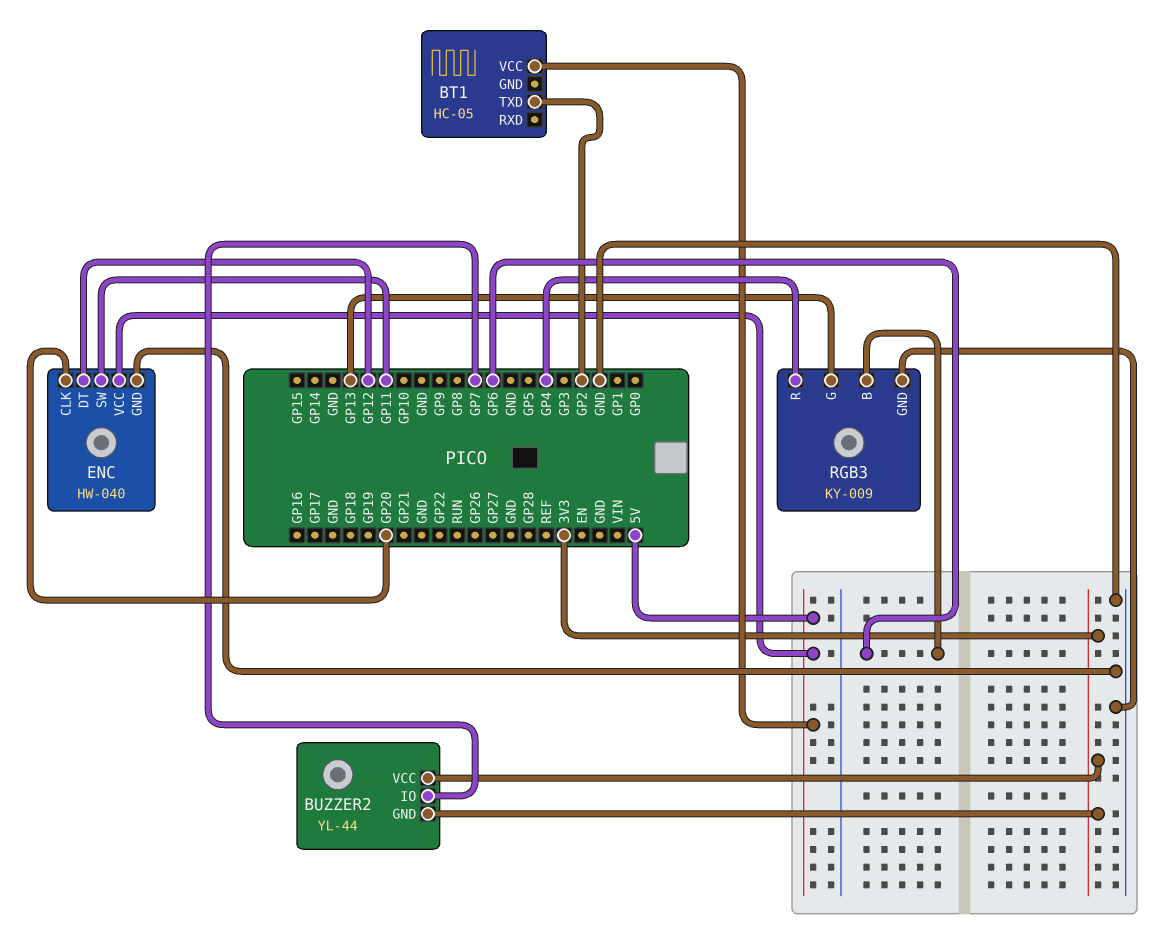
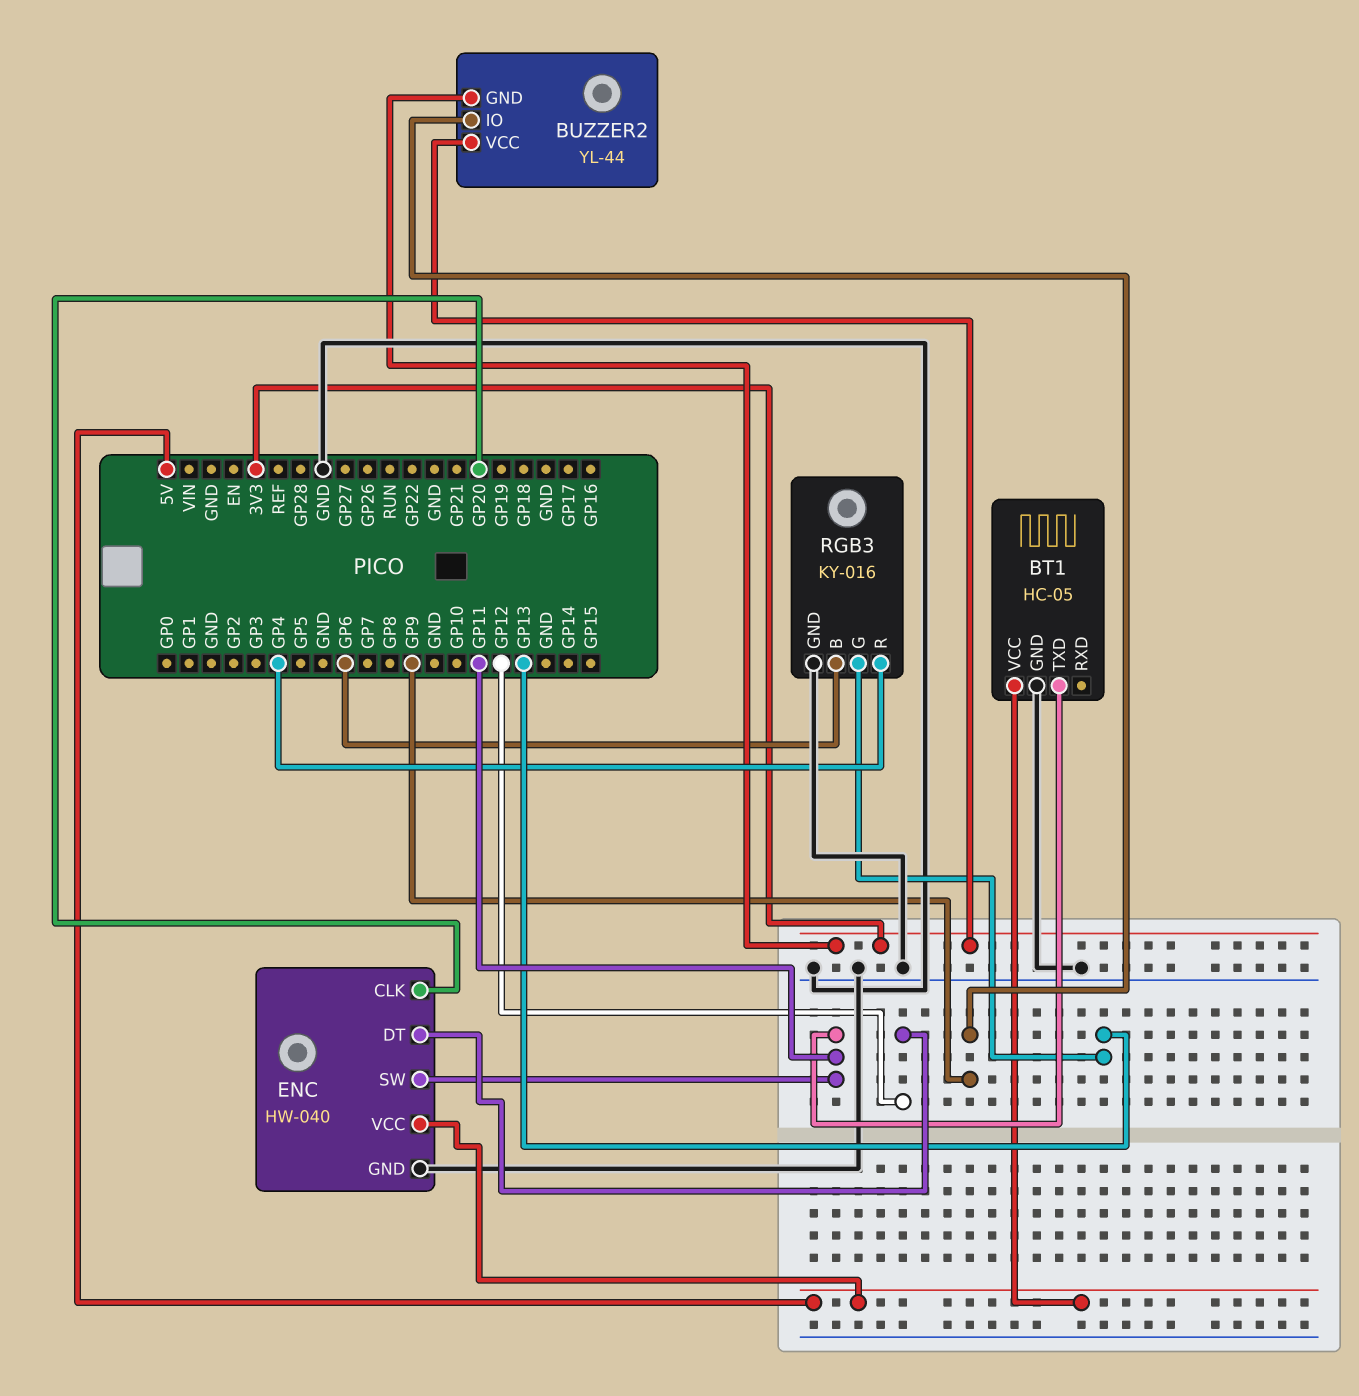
BT1 pin GND: none -> GND
BT1 pin TXD: GP2 -> GP11
BUZZER2 pin IO: GP7 -> GP9
RGB3: KY-009 -> KY-016

